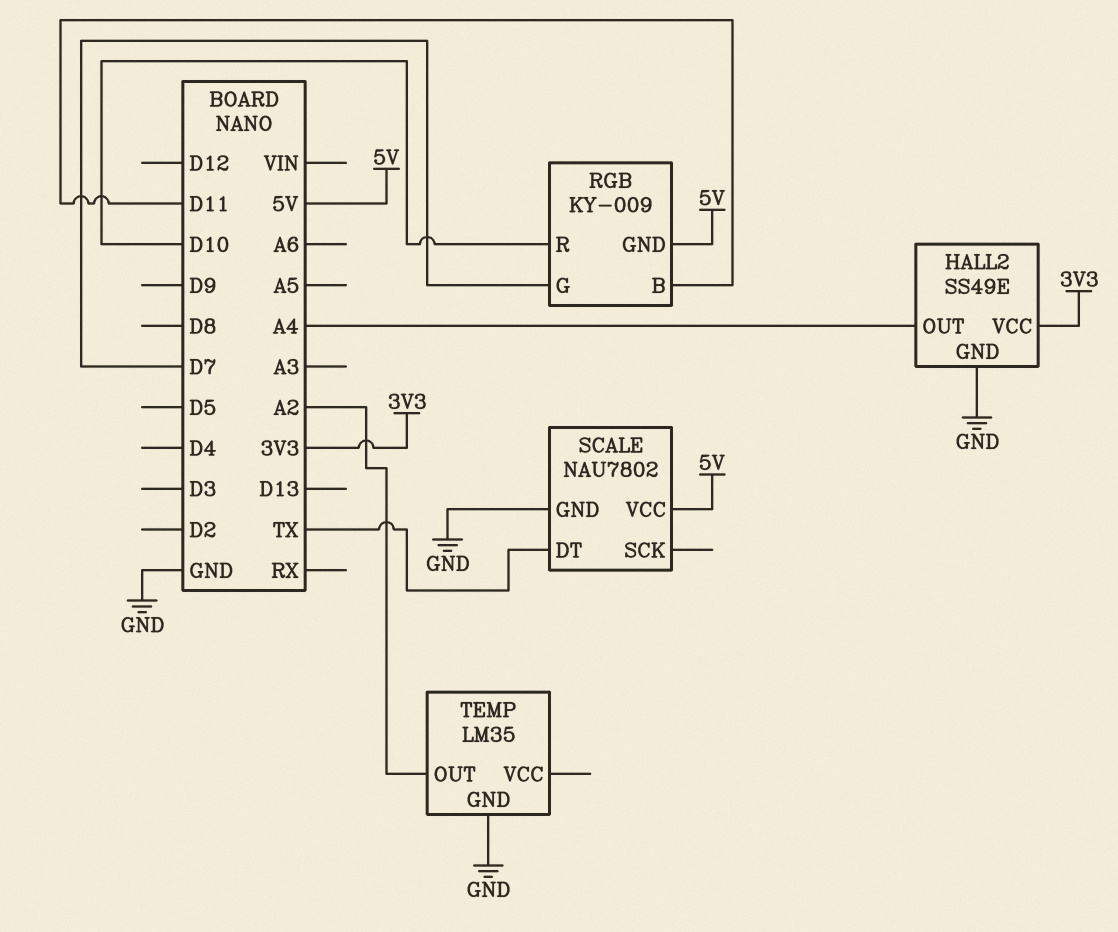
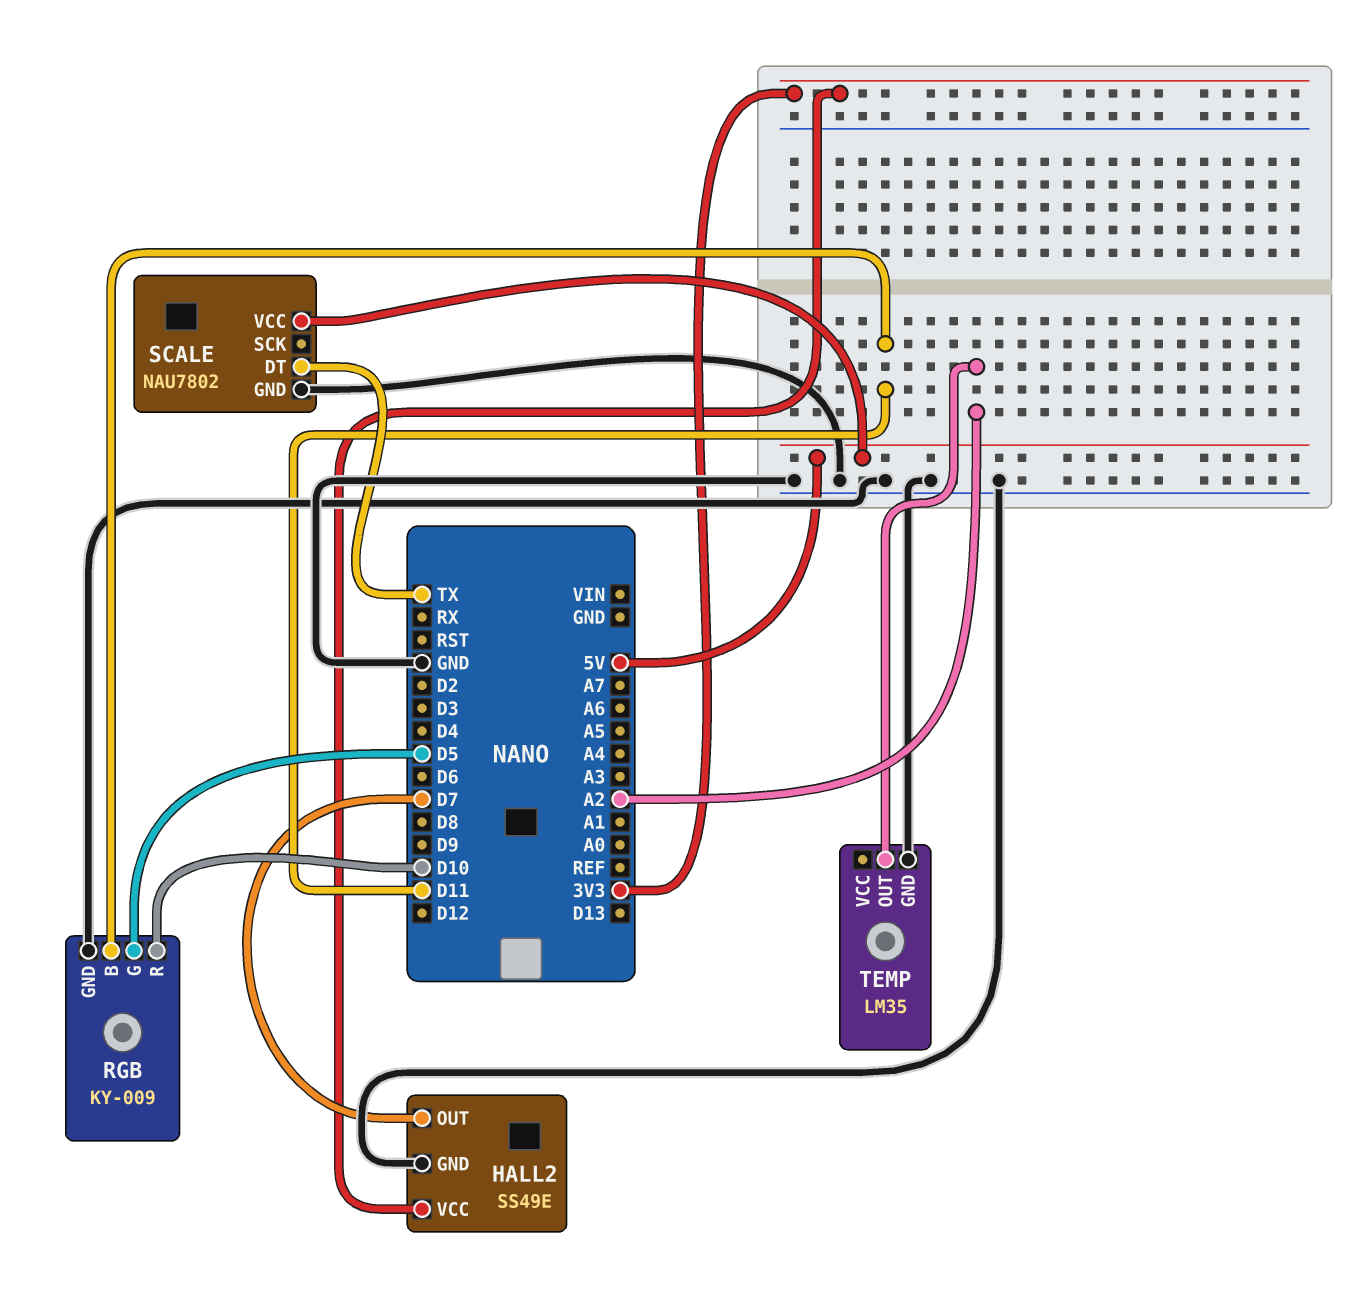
HALL2 pin OUT: A4 -> D7
RGB pin G: D7 -> D5
RGB pin GND: 5V -> GND

